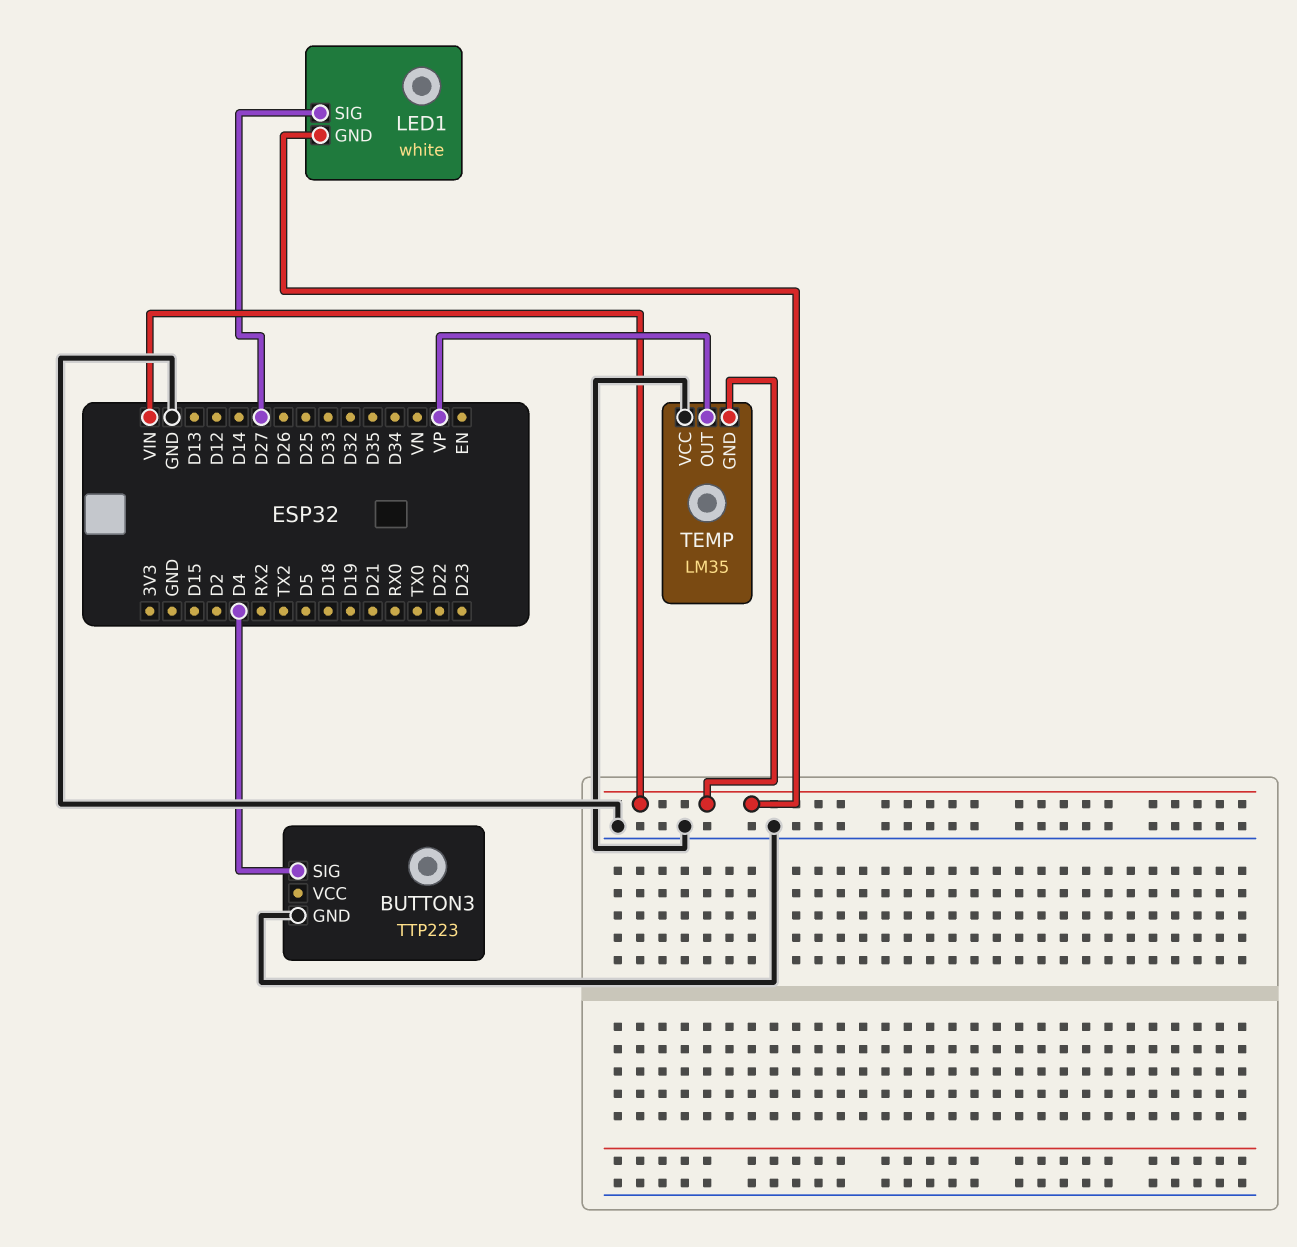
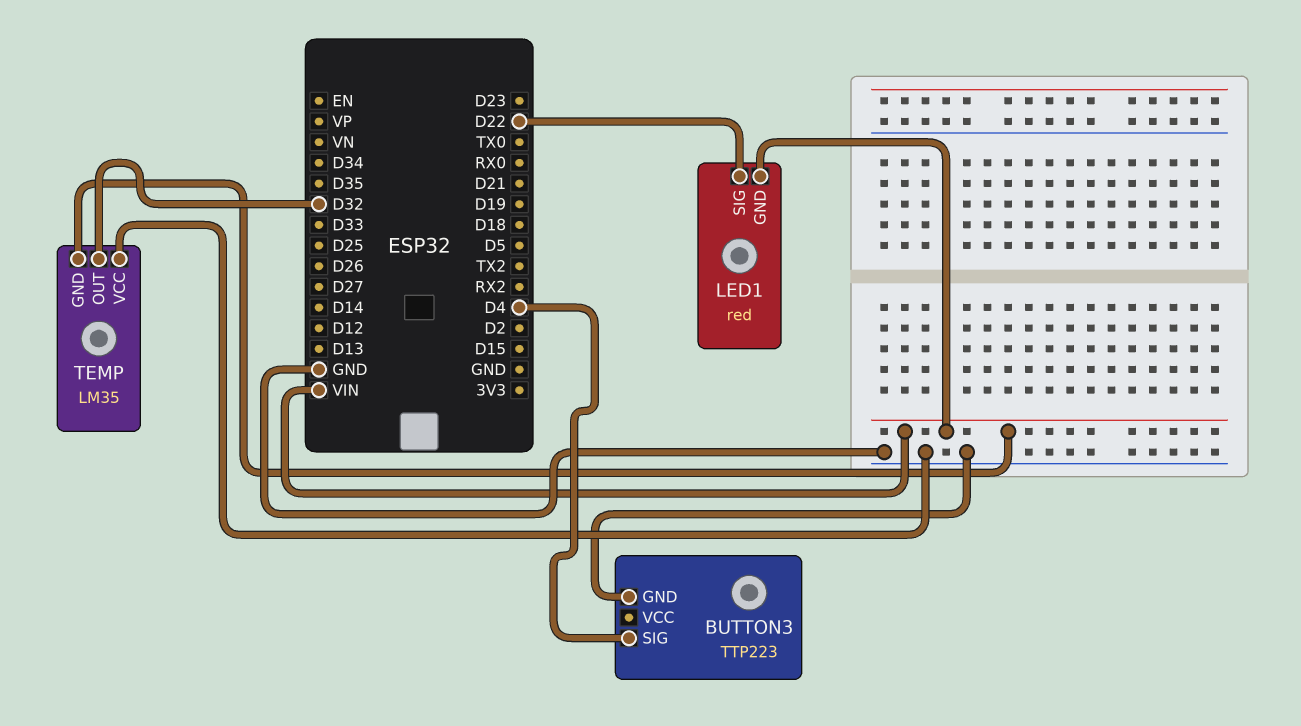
LED1: white -> red
LED1 pin SIG: D27 -> D22
TEMP pin OUT: VP -> D32

